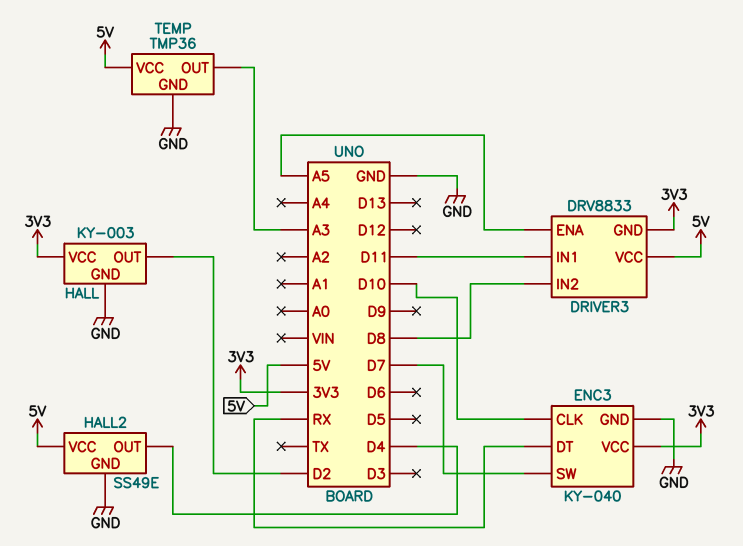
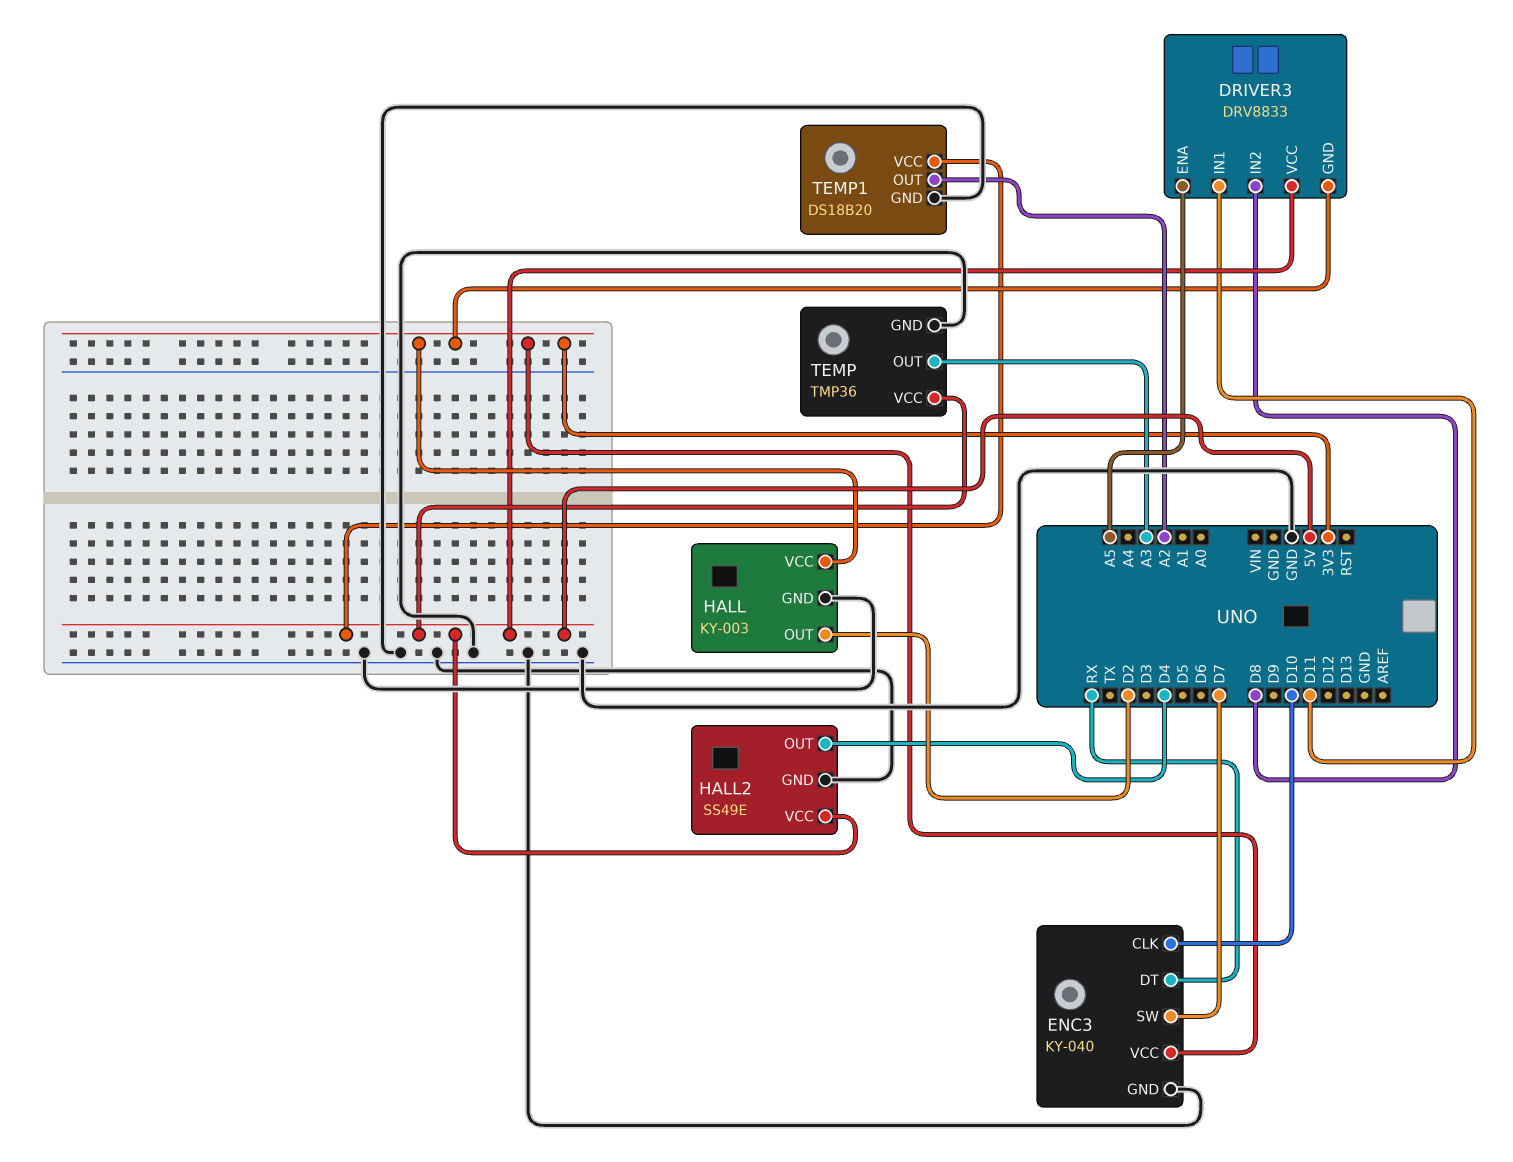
TEMP1: none -> DS18B20
TEMP1 pin GND: none -> GND
TEMP1 pin OUT: none -> A2
TEMP1 pin VCC: none -> 5V

